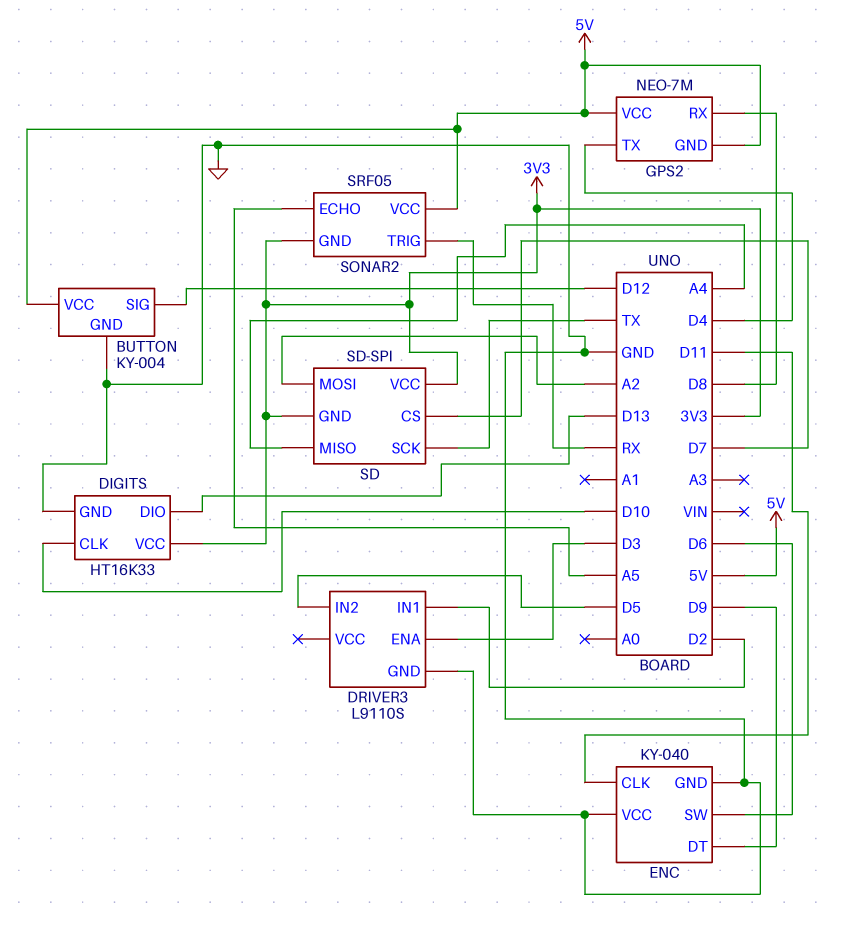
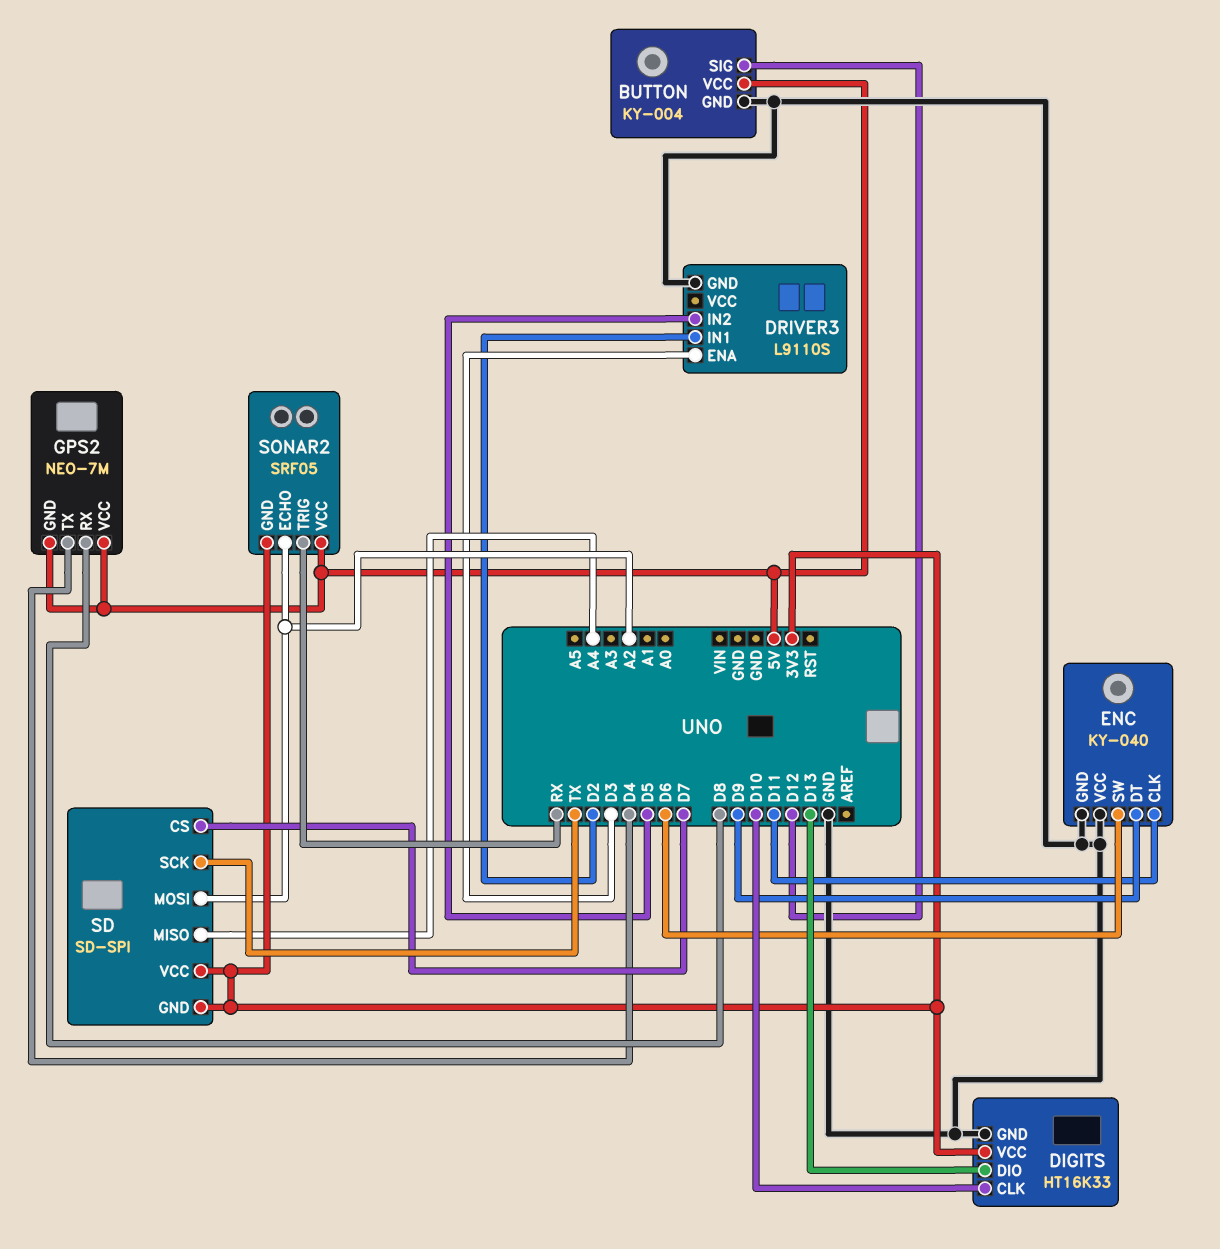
SONAR2 pin ECHO: A5 -> A2

